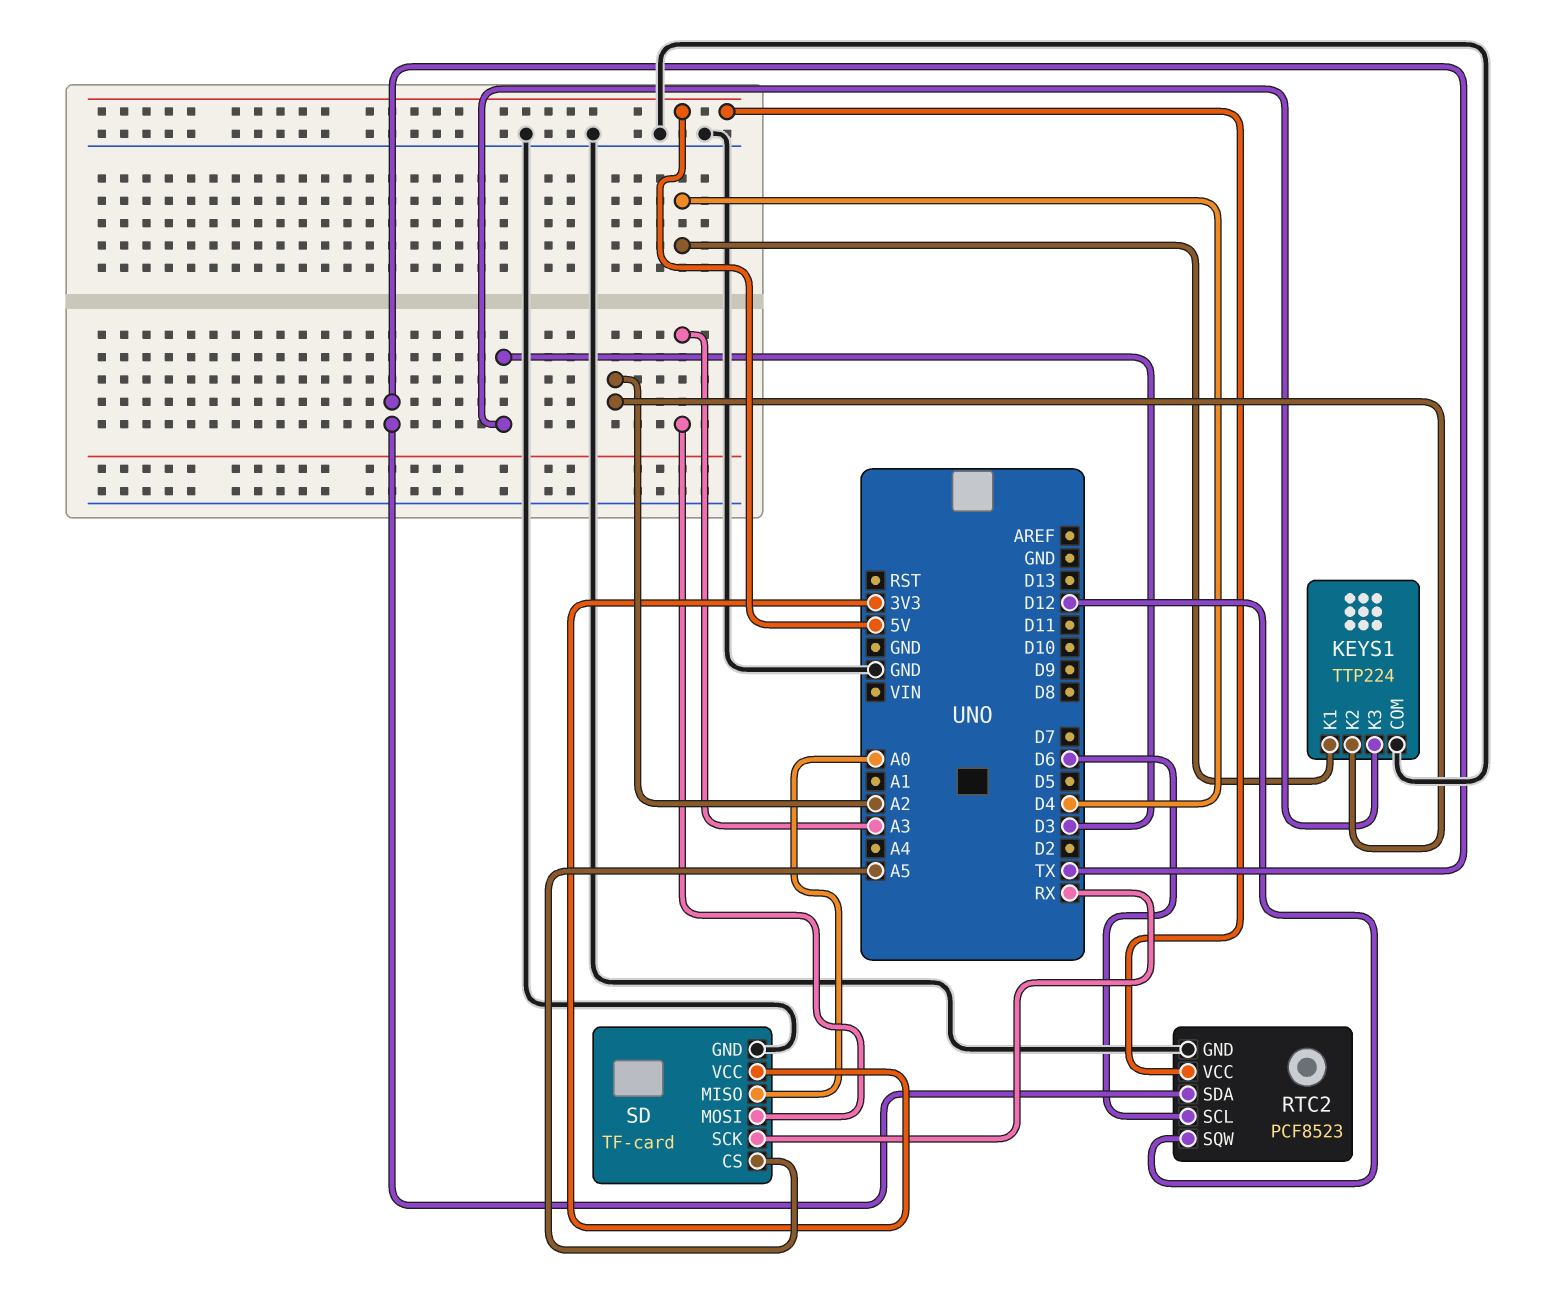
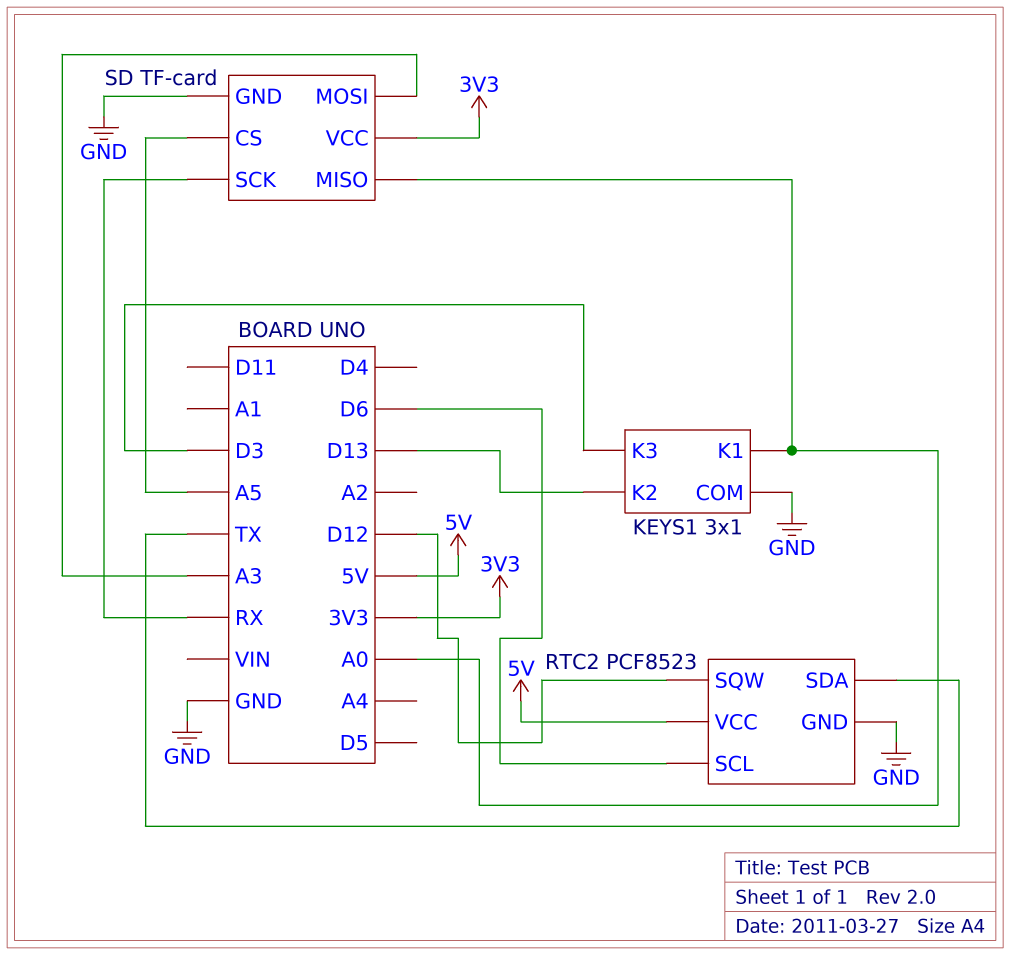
KEYS1: TTP224 -> 3x1
KEYS1 pin K1: D4 -> A0
KEYS1 pin K2: A2 -> D13

